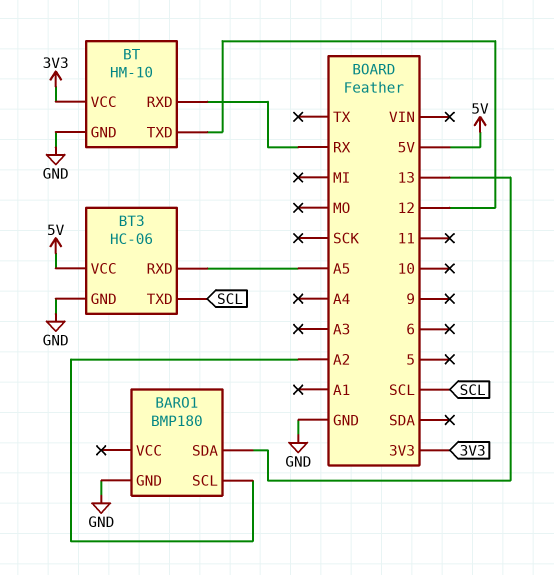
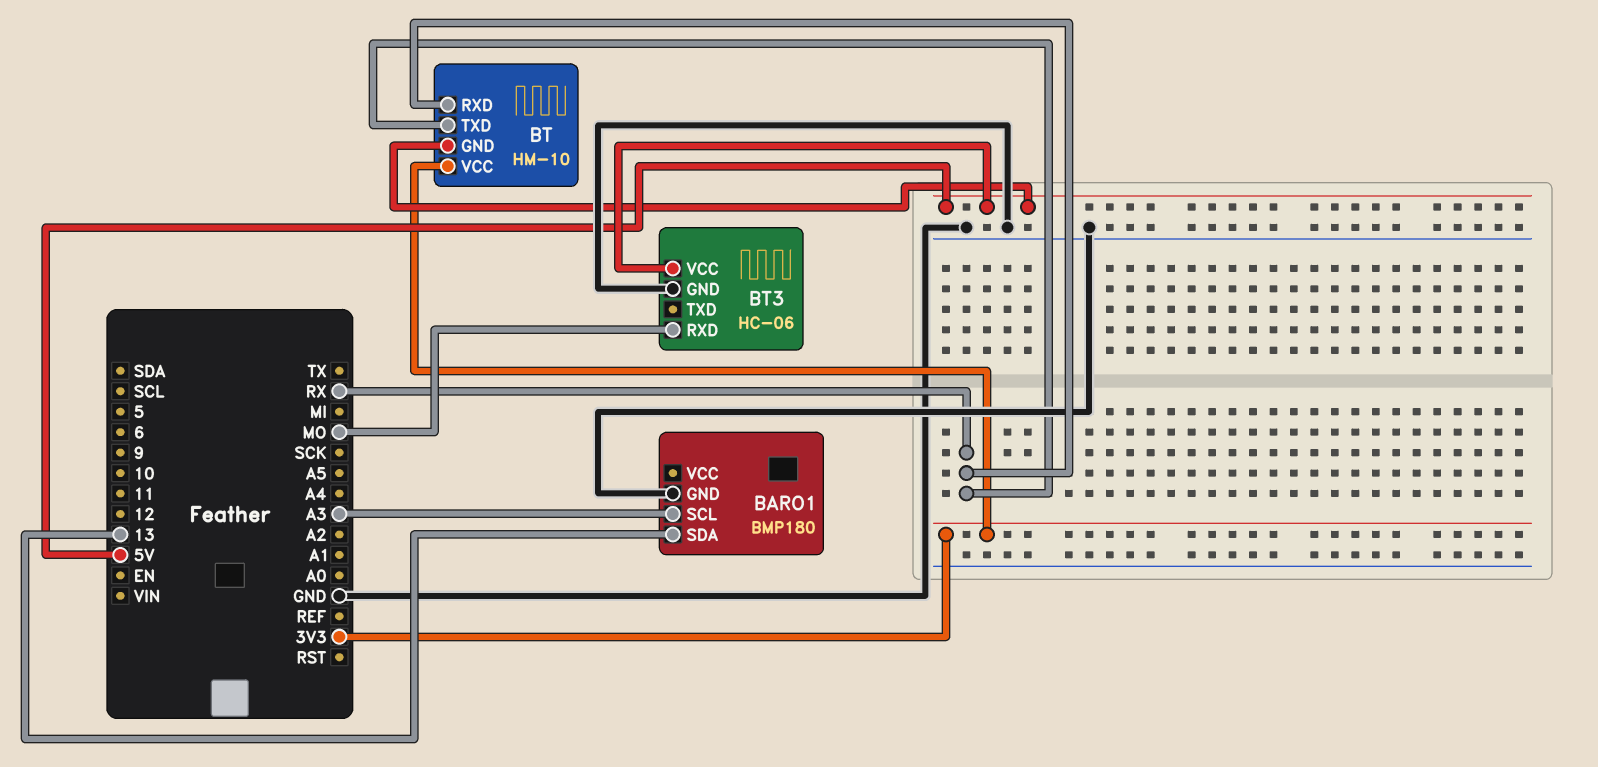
BARO1 pin SCL: A2 -> A3
BT pin GND: GND -> 5V
BT pin TXD: 12 -> RX
BT3 pin RXD: A5 -> MO
BT3 pin TXD: SCL -> none

